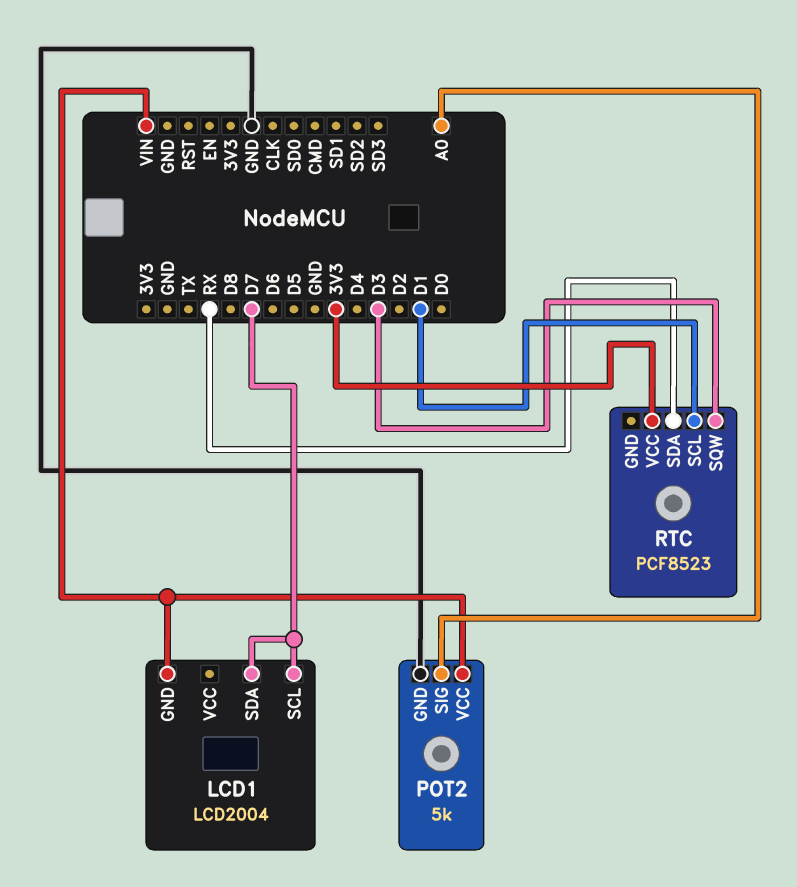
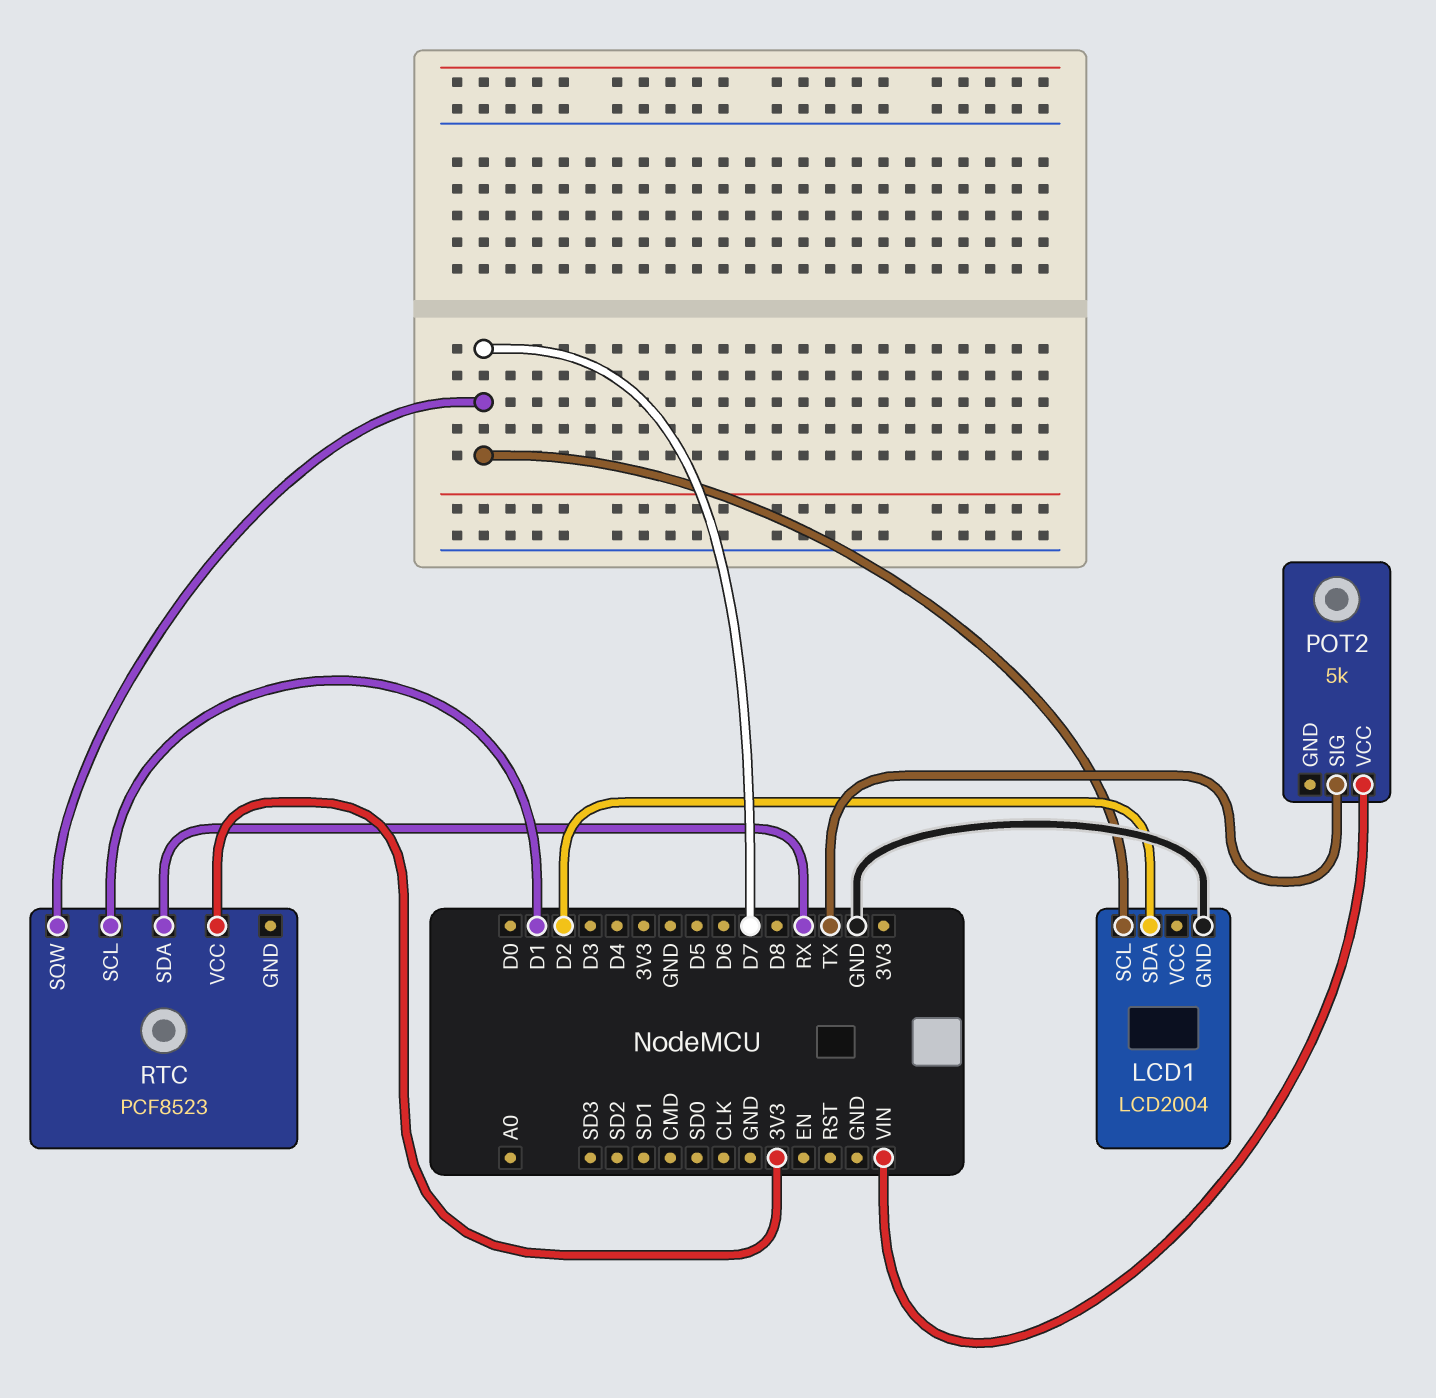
LCD1 pin GND: VIN -> GND
LCD1 pin SDA: D7 -> D2
POT2 pin GND: GND -> none
POT2 pin SIG: A0 -> TX
RTC pin SQW: D3 -> D7

